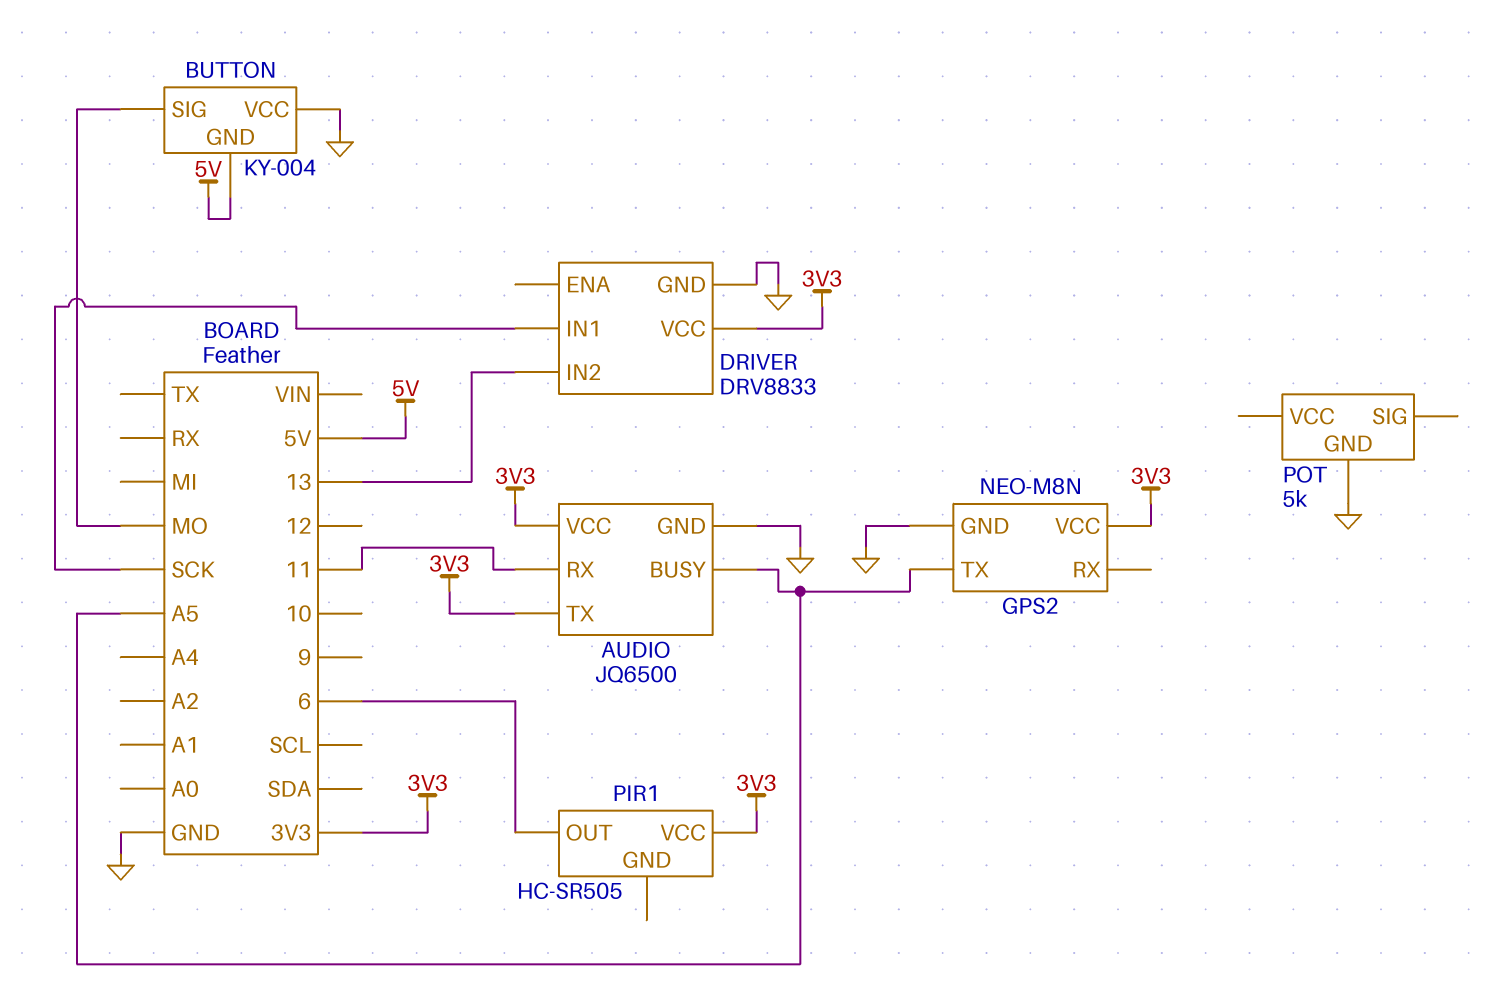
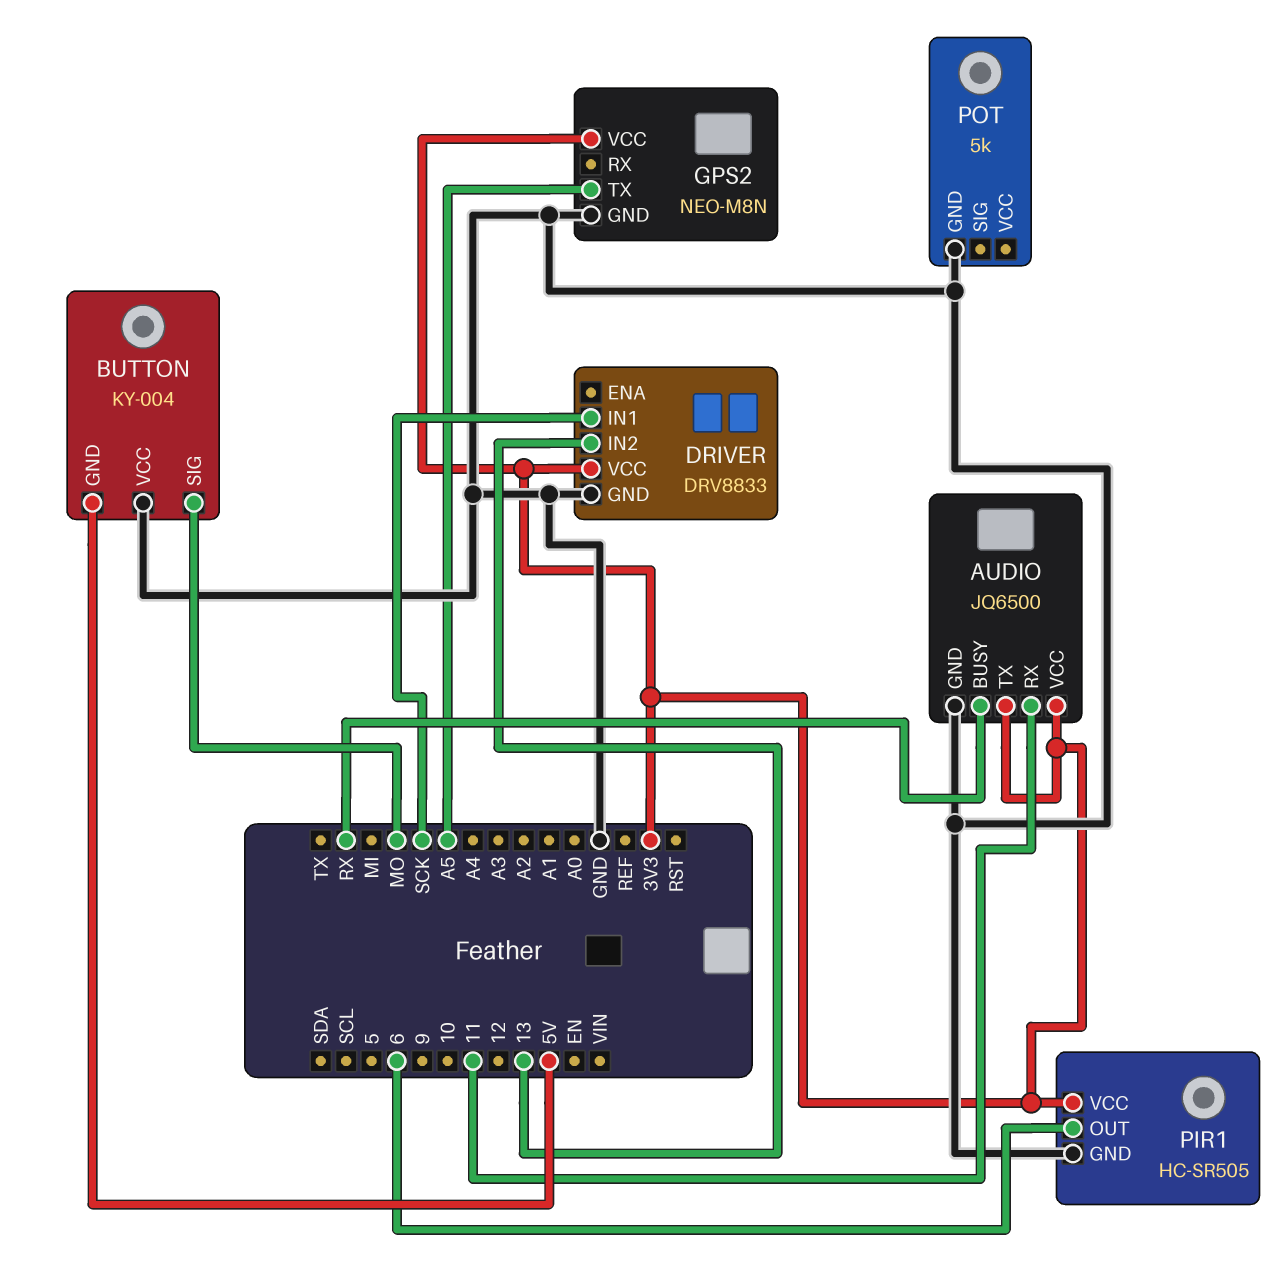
AUDIO pin BUSY: A5 -> RX
PIR1 pin GND: none -> GND

